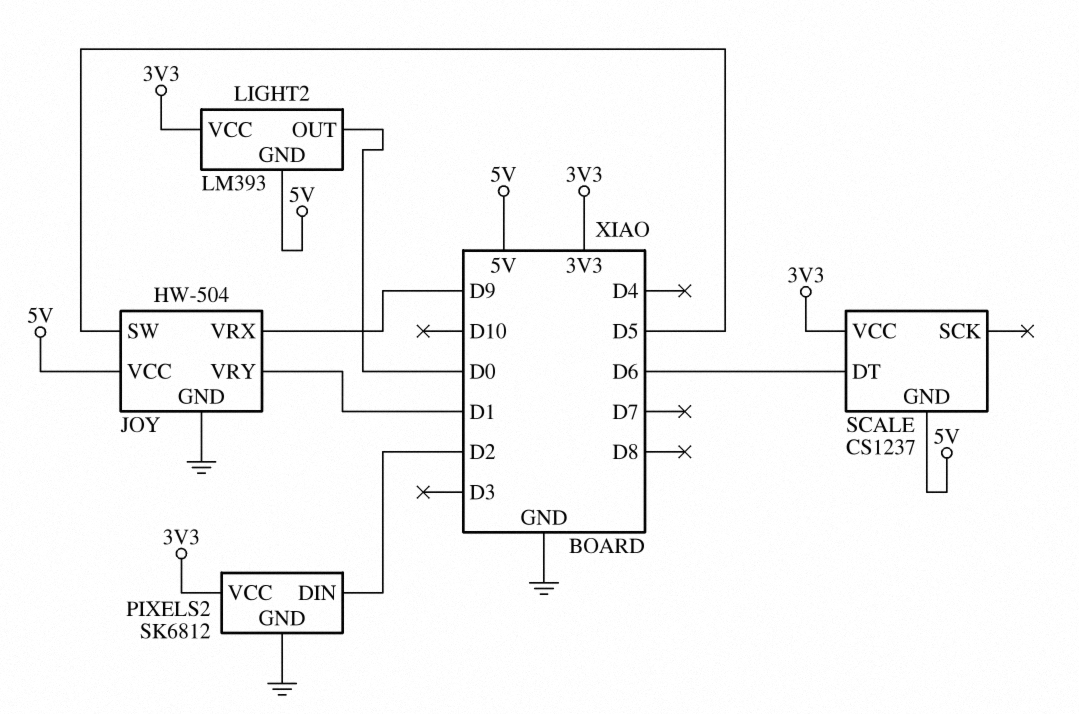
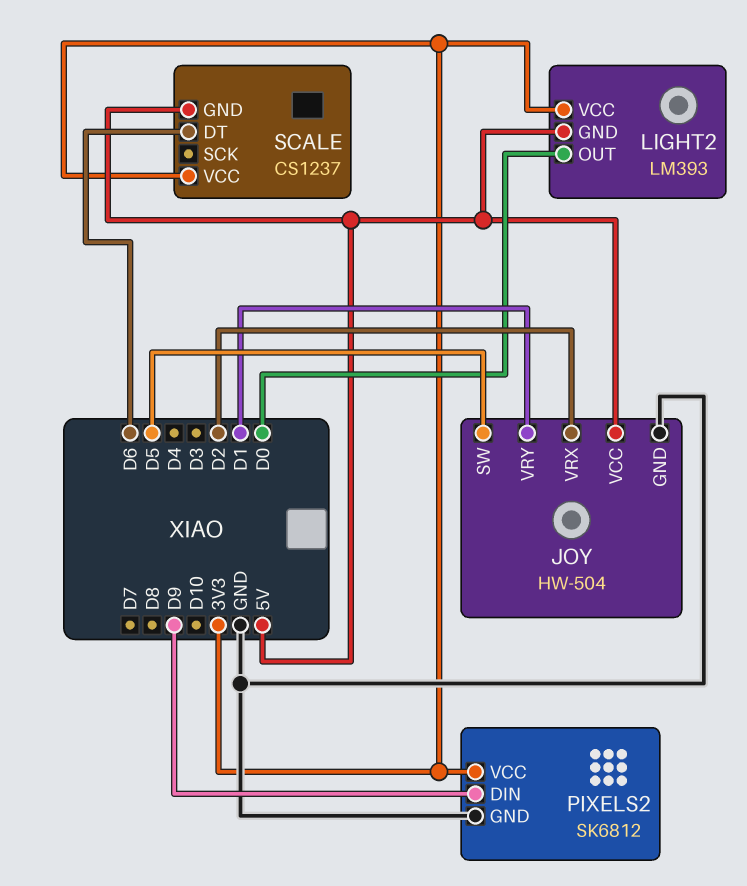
JOY pin VRX: D9 -> D2
PIXELS2 pin DIN: D2 -> D9

